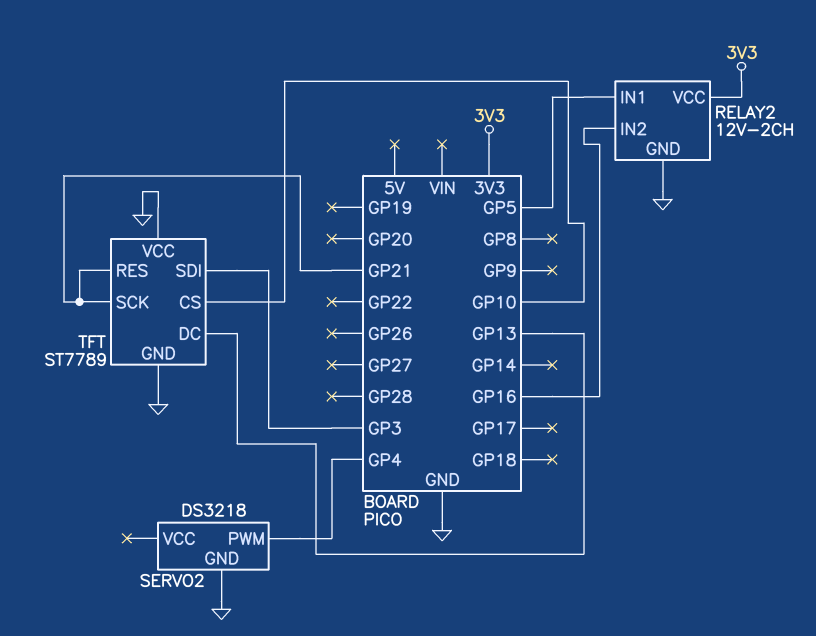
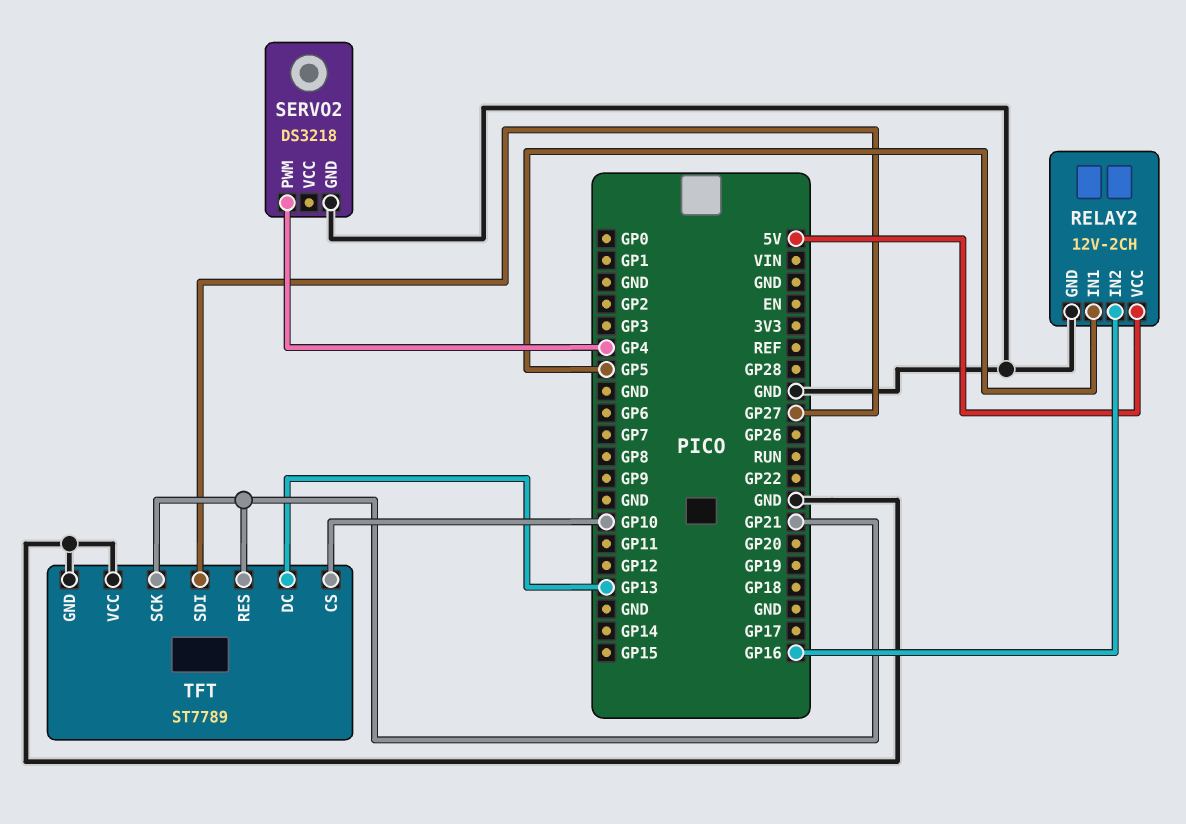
RELAY2 pin VCC: 3V3 -> 5V
TFT pin SDI: GP3 -> GP27

